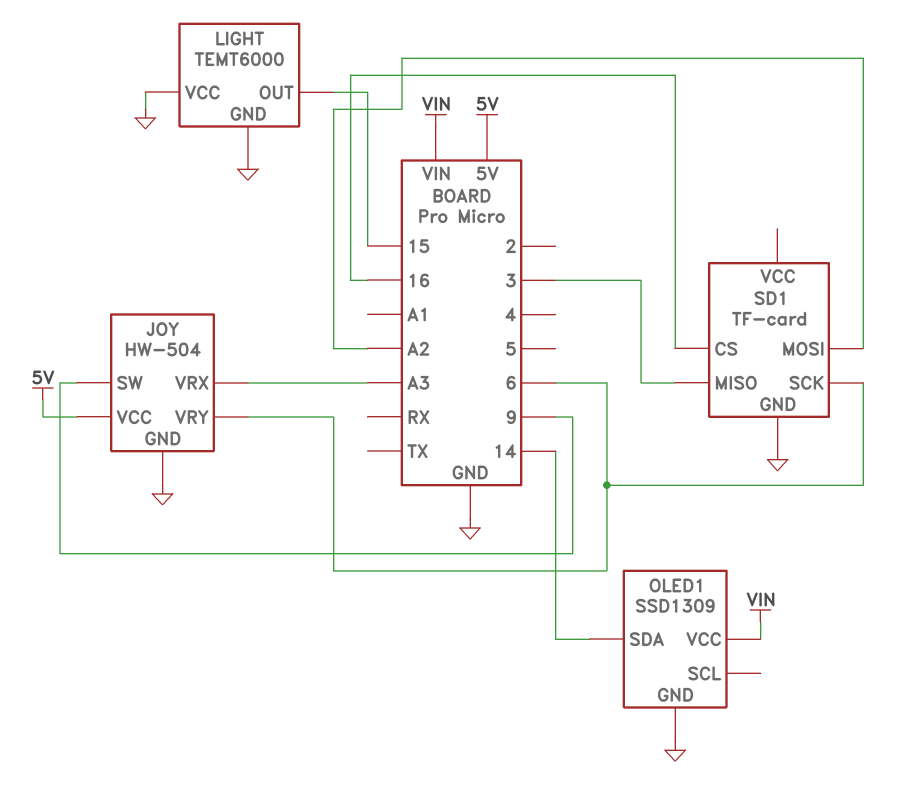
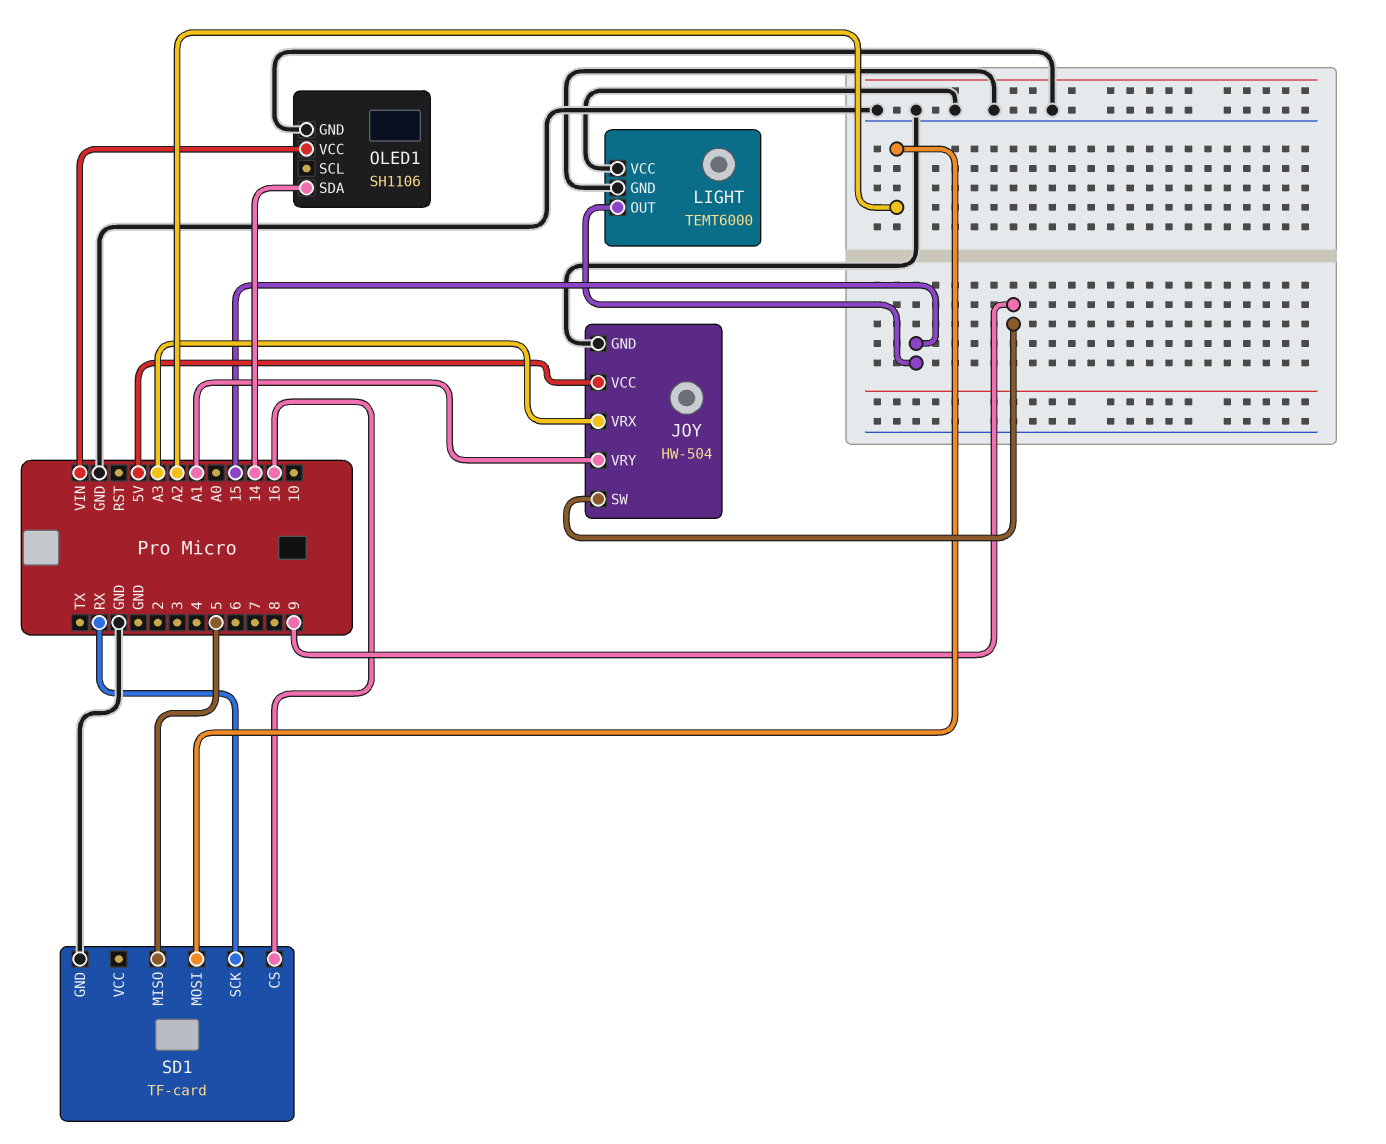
JOY pin VRY: 6 -> A1
OLED1: SSD1309 -> SH1106
SD1 pin MISO: 3 -> 5
SD1 pin SCK: 6 -> RX

